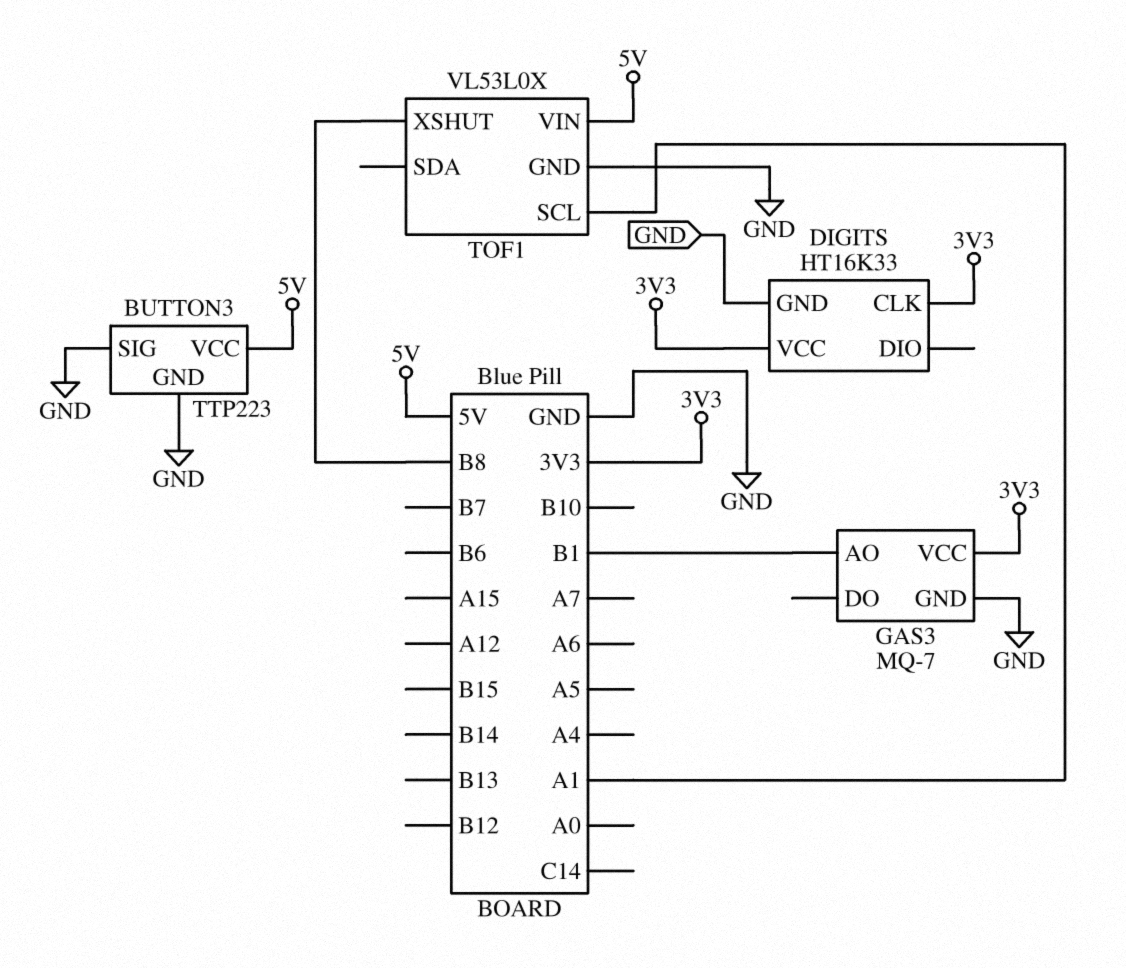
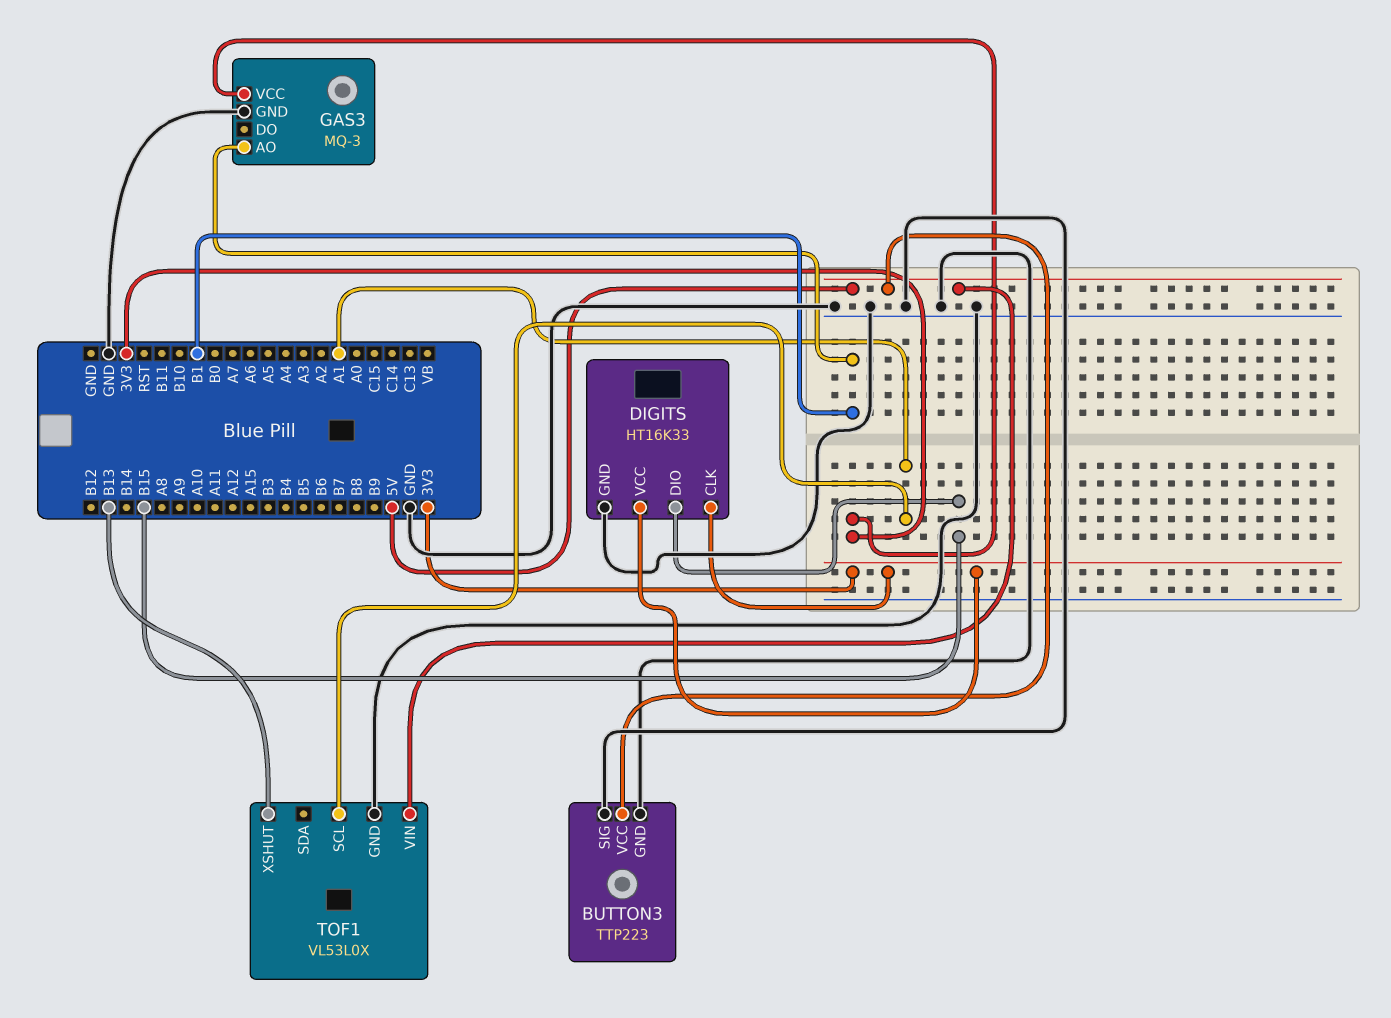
DIGITS pin DIO: none -> B15
GAS3: MQ-7 -> MQ-3
TOF1 pin XSHUT: B8 -> B13

